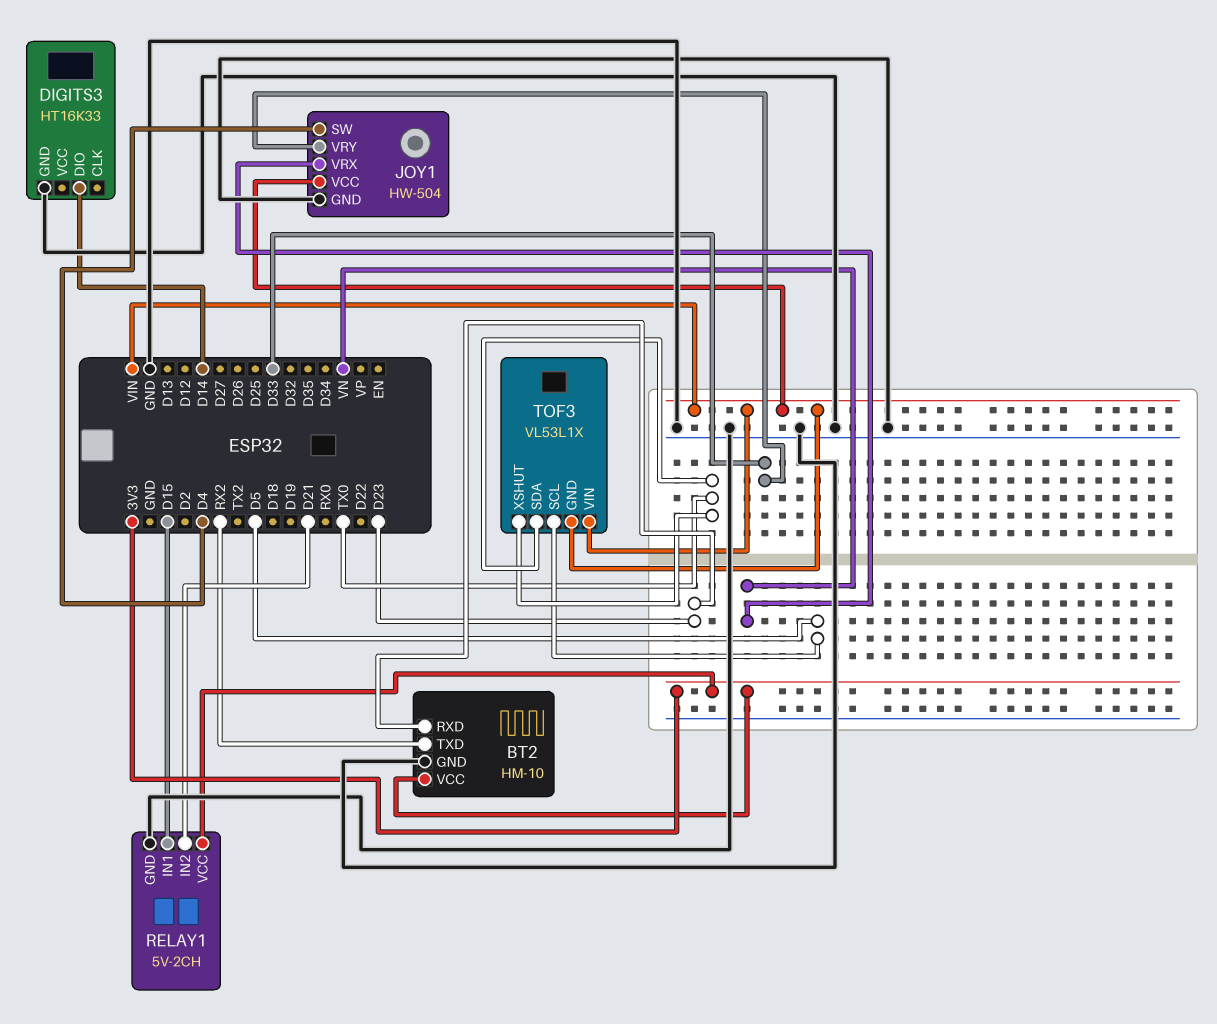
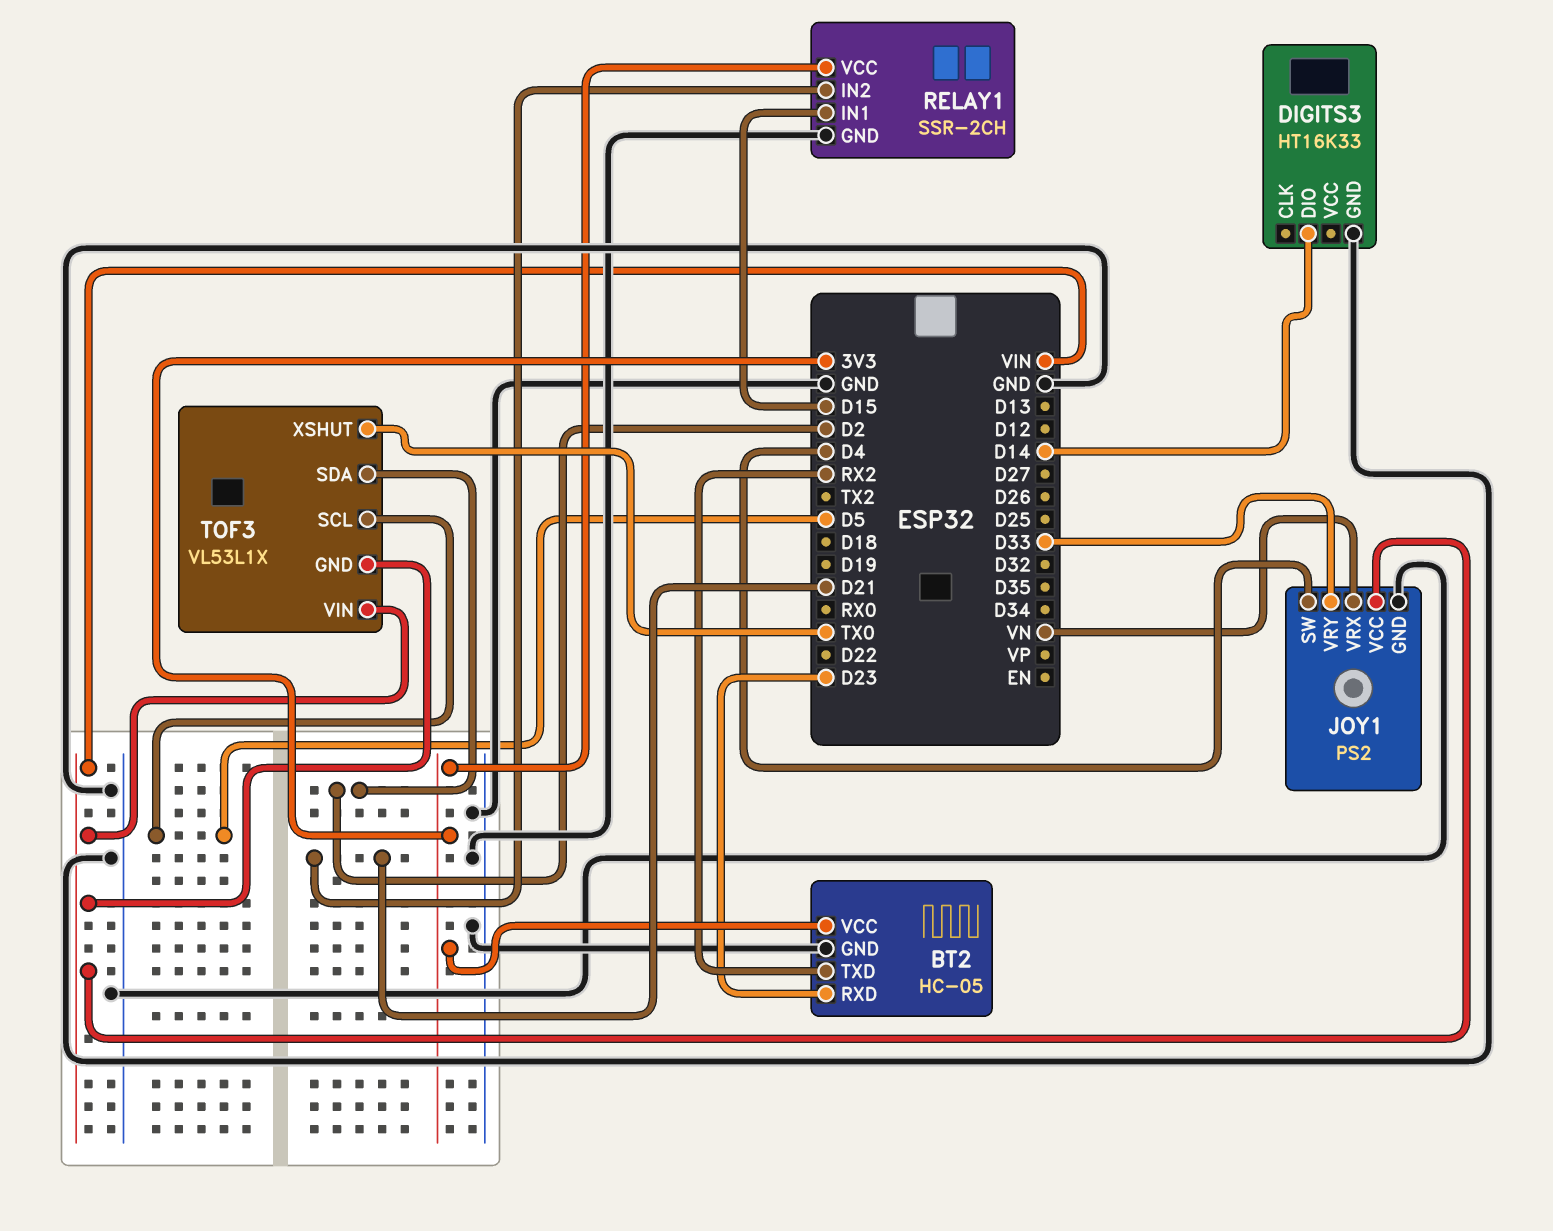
BT2: HM-10 -> HC-05
JOY1: HW-504 -> PS2
RELAY1: 5V-2CH -> SSR-2CH
TOF3 pin SDA: TX0 -> D2

